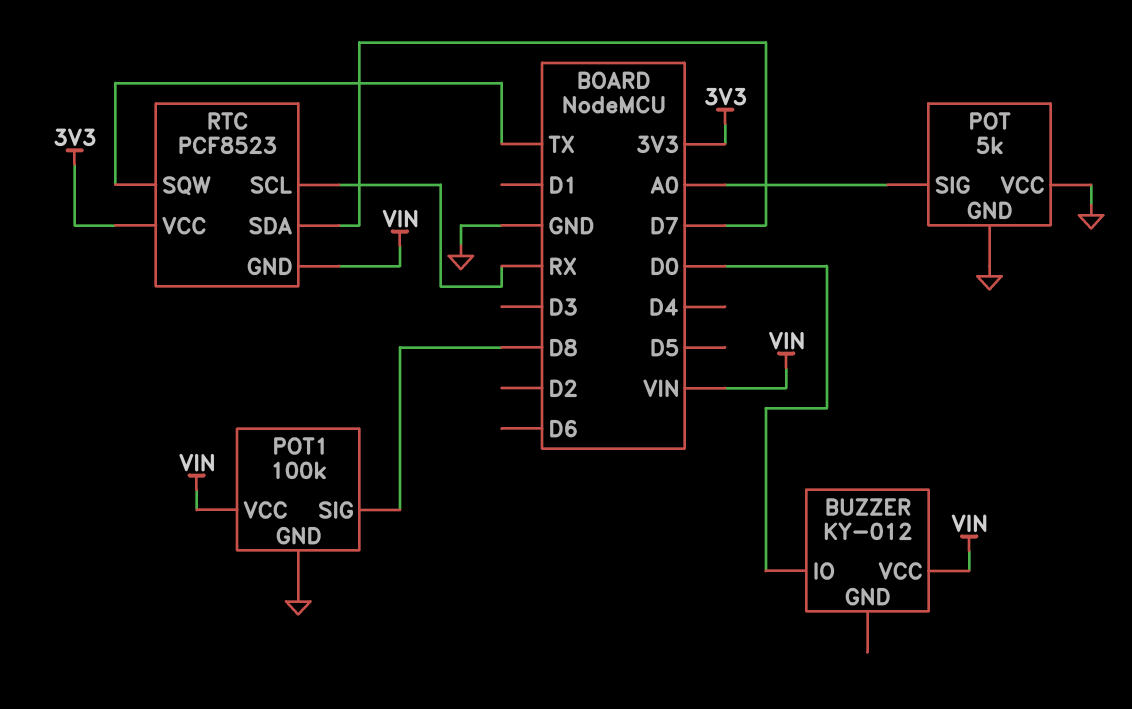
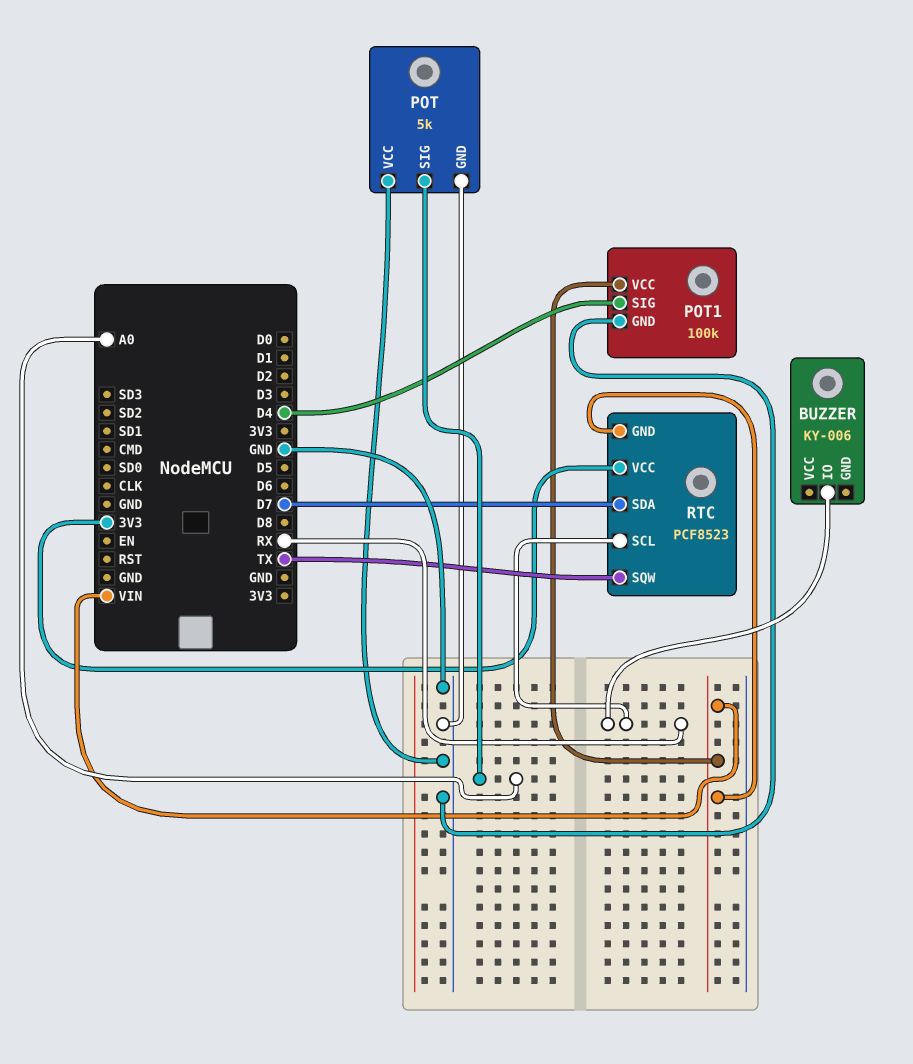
BUZZER: KY-012 -> KY-006
BUZZER pin IO: D0 -> RX
BUZZER pin VCC: VIN -> none
POT1 pin SIG: D8 -> D4

